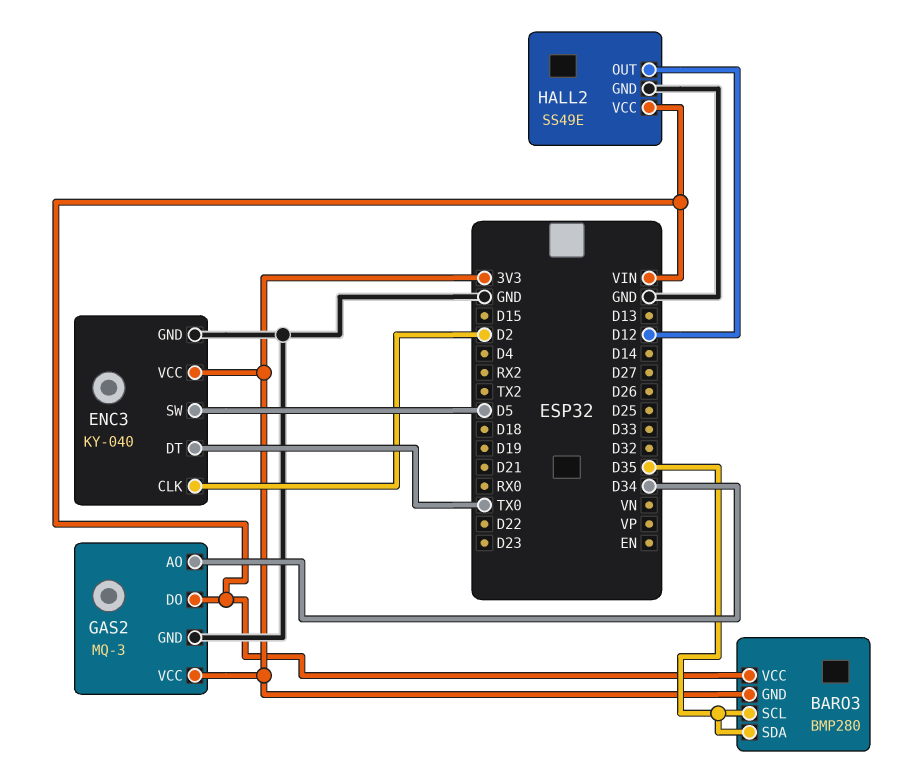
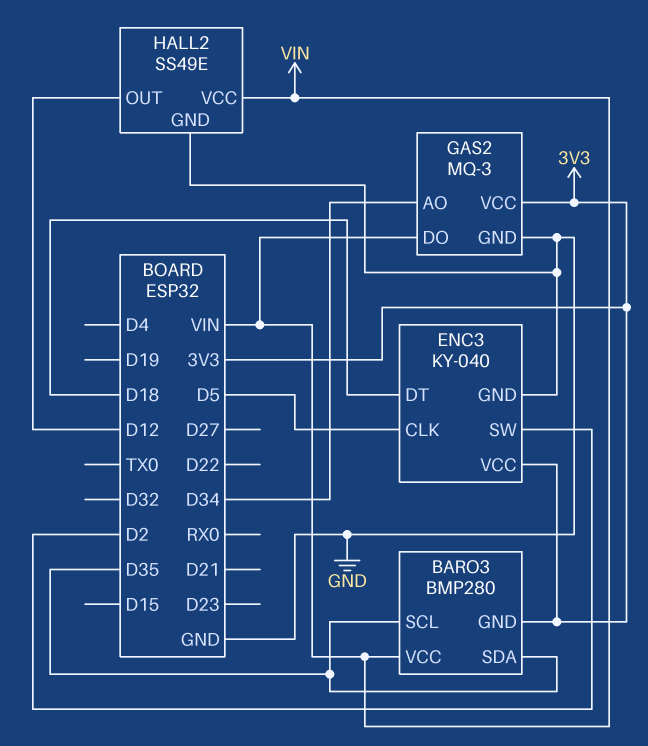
ENC3 pin CLK: D2 -> D5
ENC3 pin DT: TX0 -> D18
ENC3 pin SW: D5 -> D2

